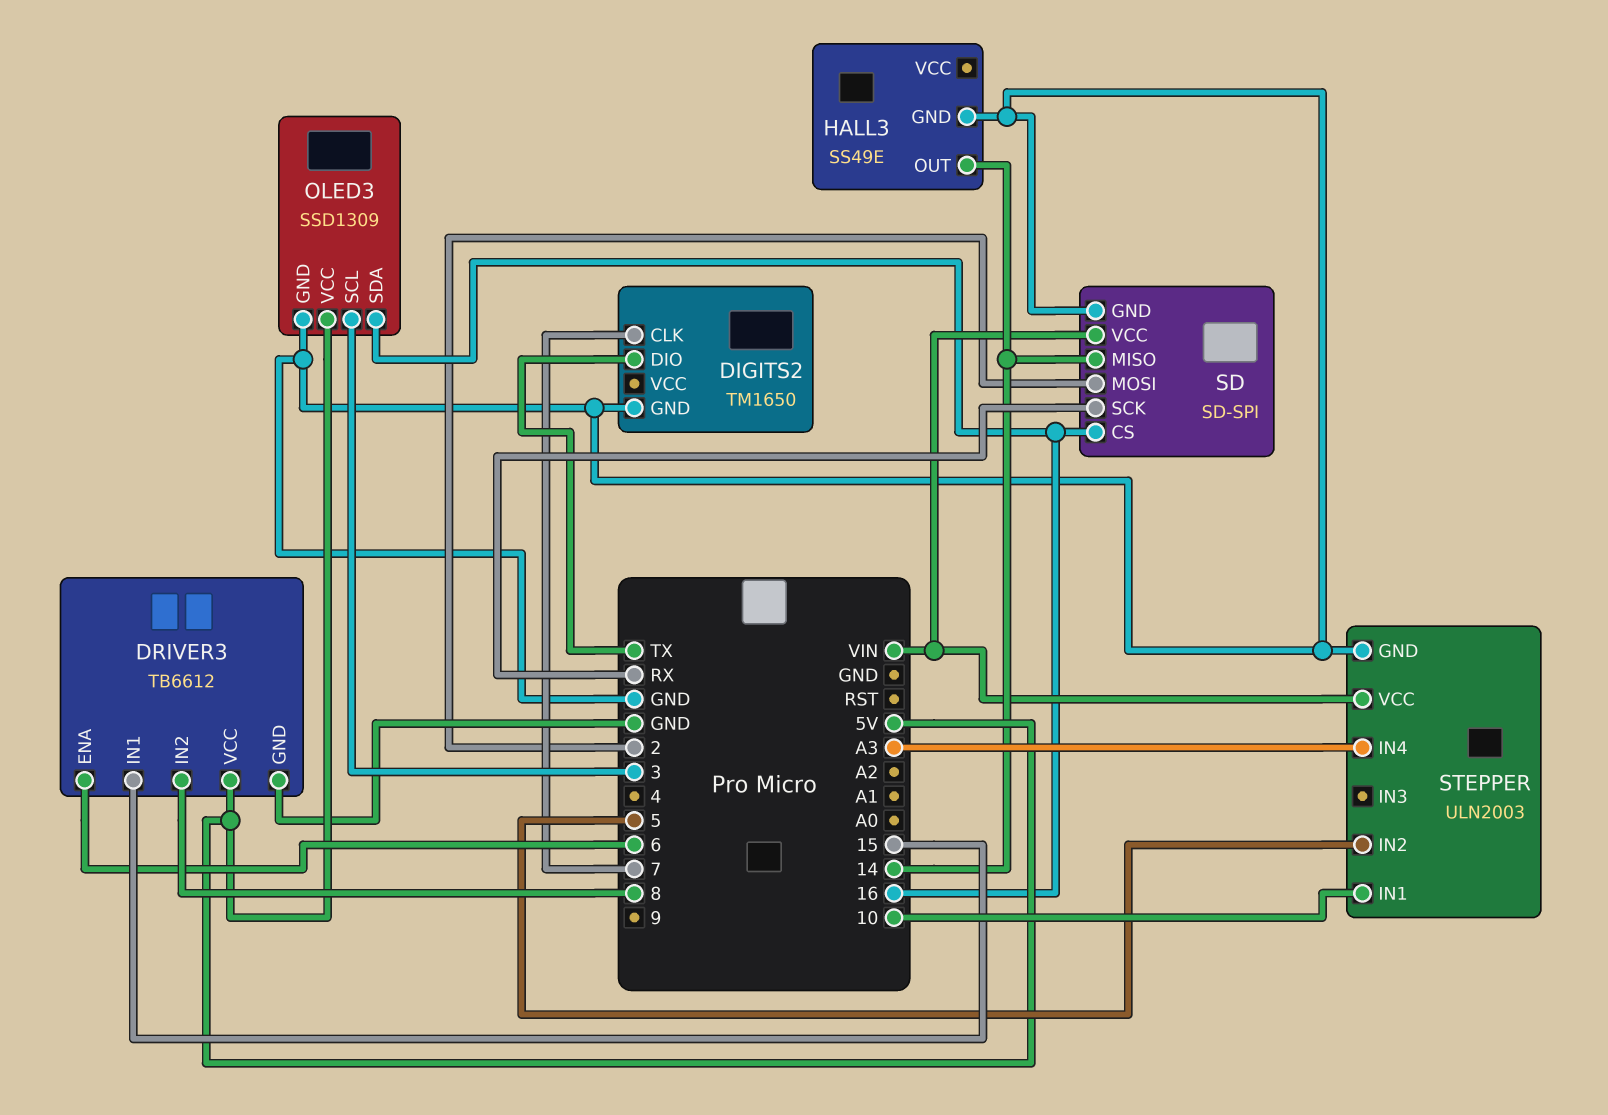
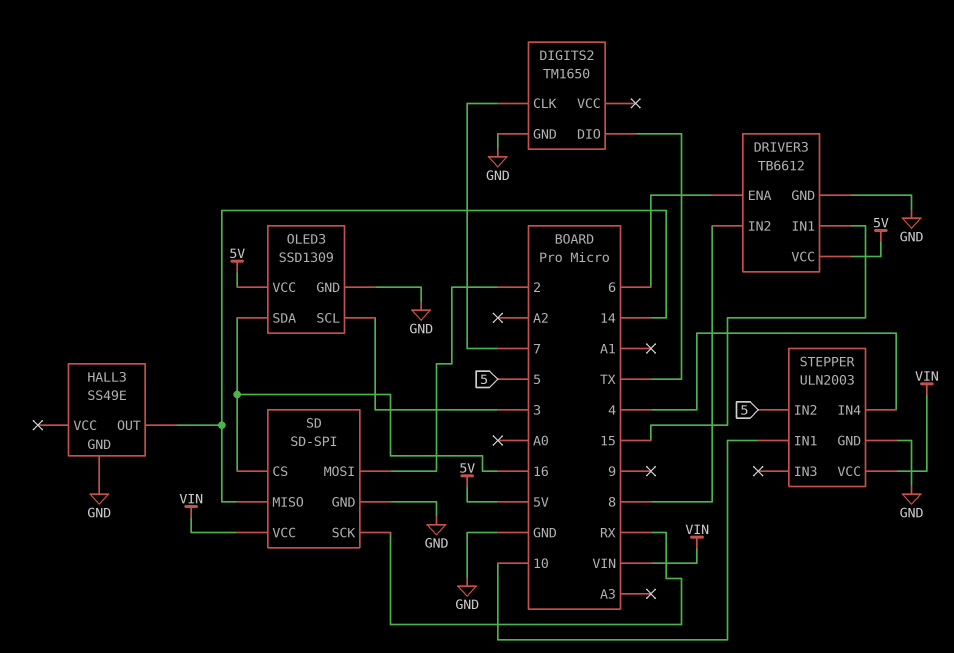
STEPPER pin IN4: A3 -> 4

